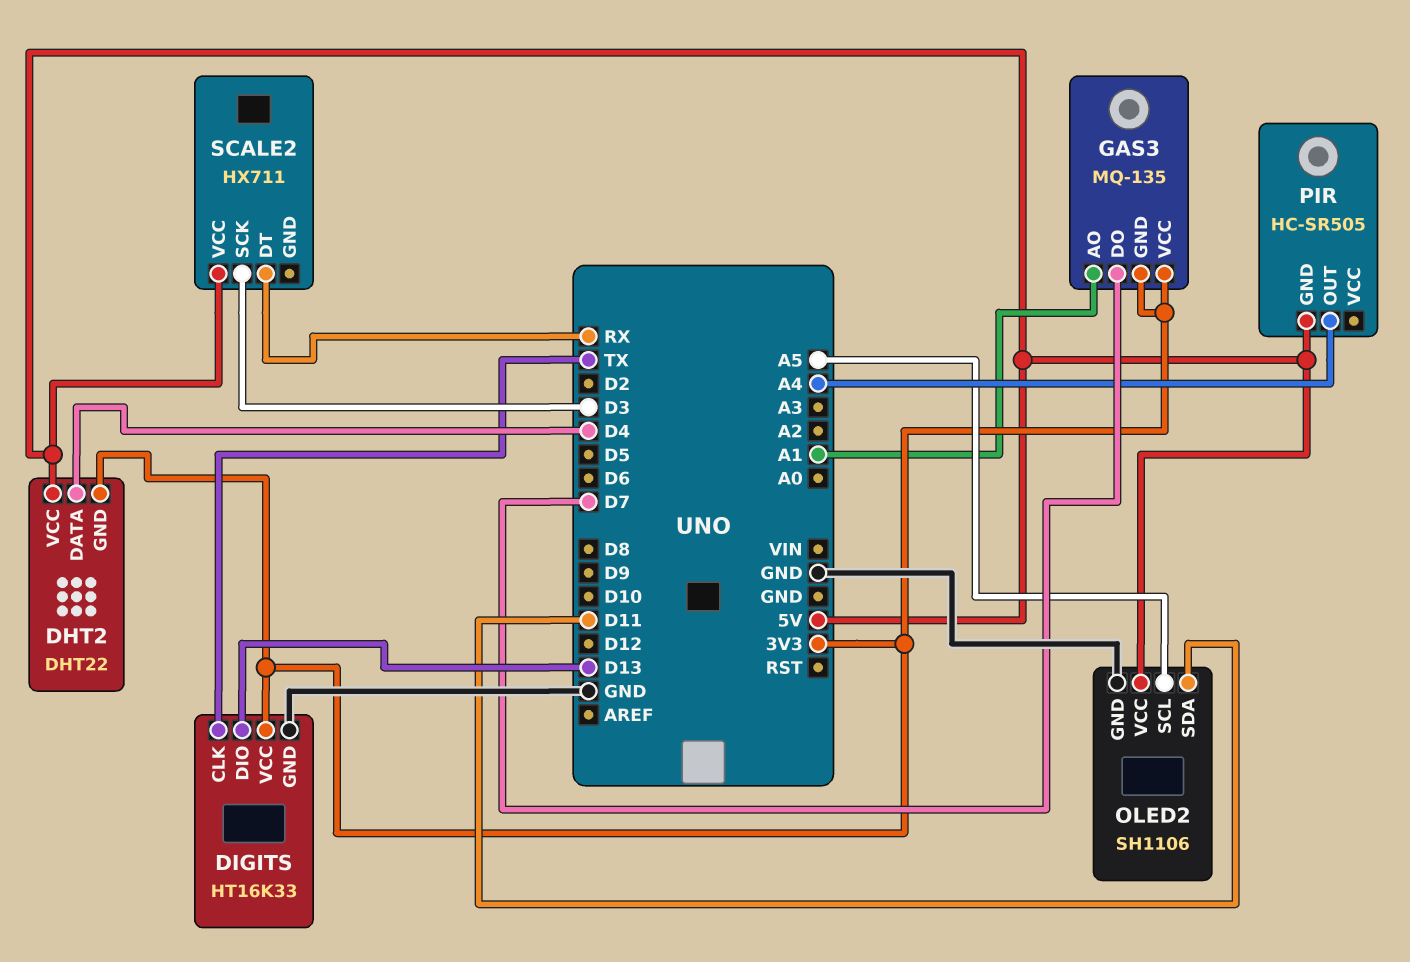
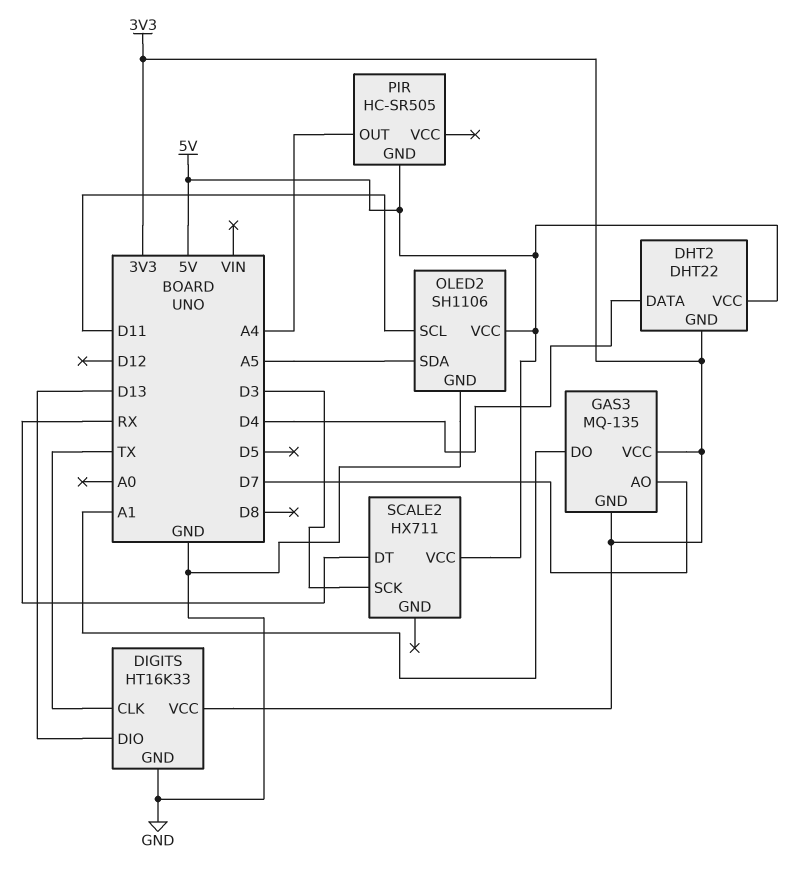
GAS3 pin AO: A1 -> D7
GAS3 pin DO: D7 -> A1
OLED2 pin SCL: A5 -> D11
OLED2 pin SDA: D11 -> A5

